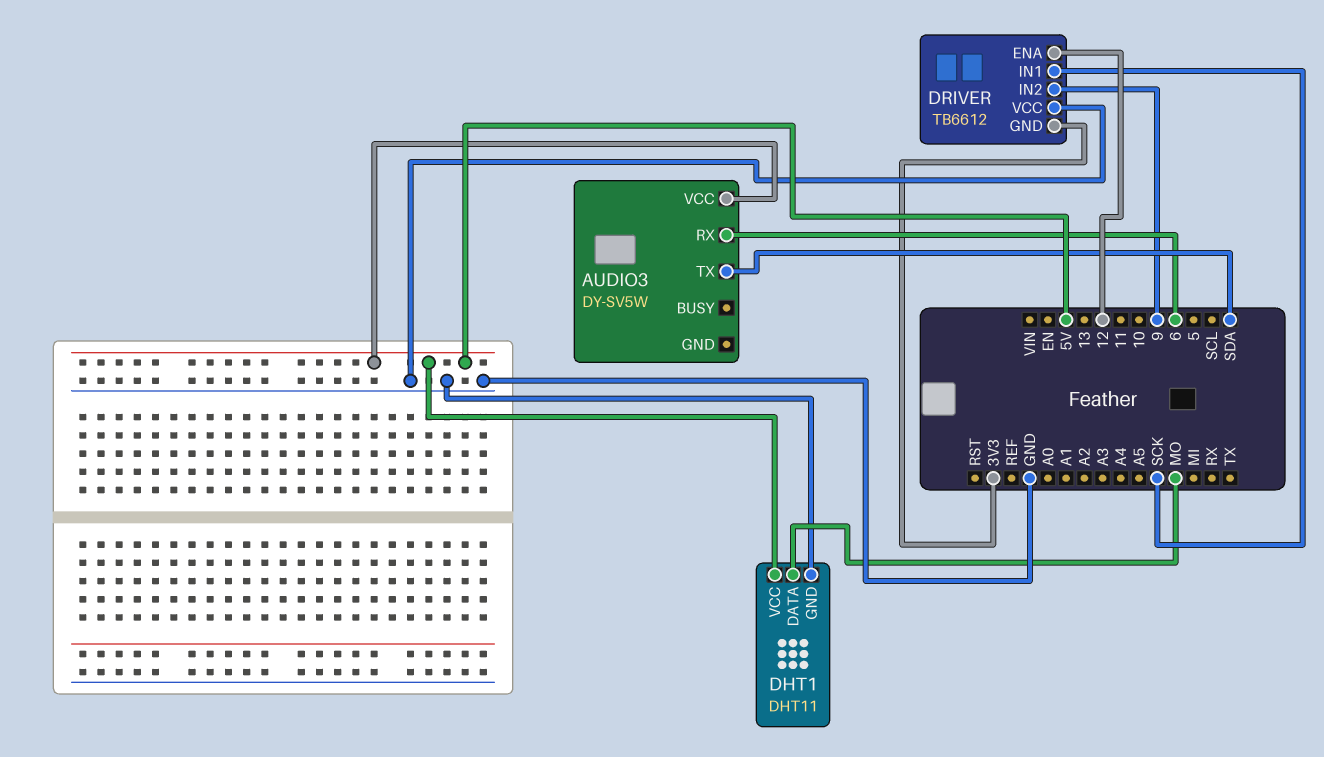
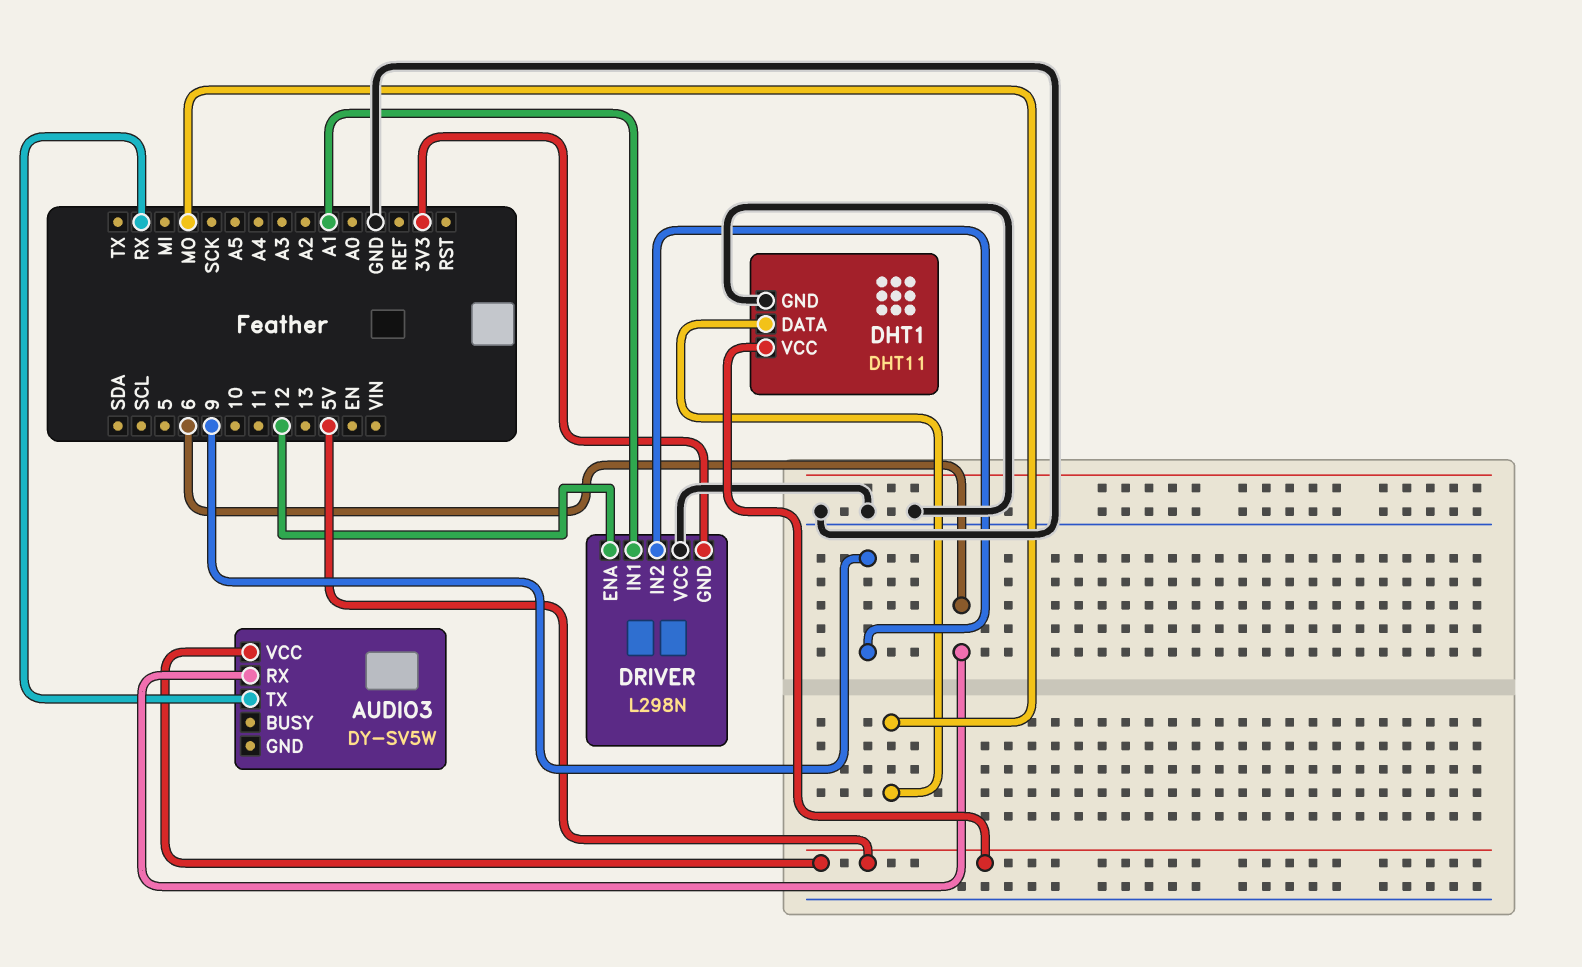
AUDIO3 pin TX: SDA -> RX
DRIVER: TB6612 -> L298N
DRIVER pin IN1: SCK -> A1

